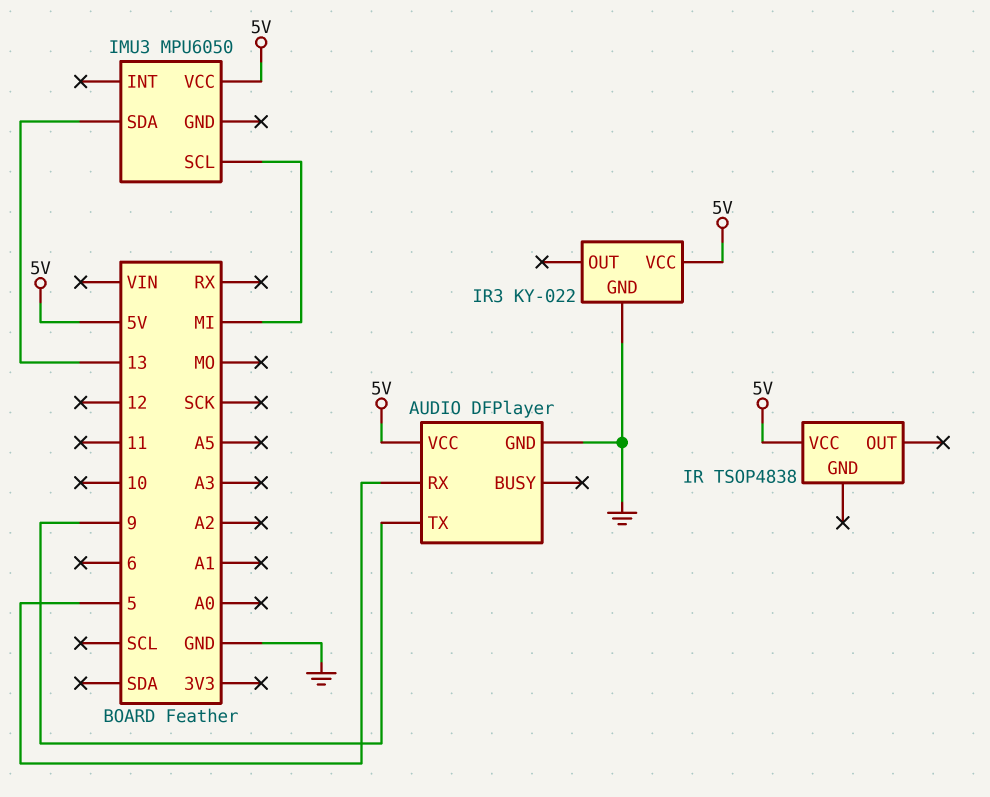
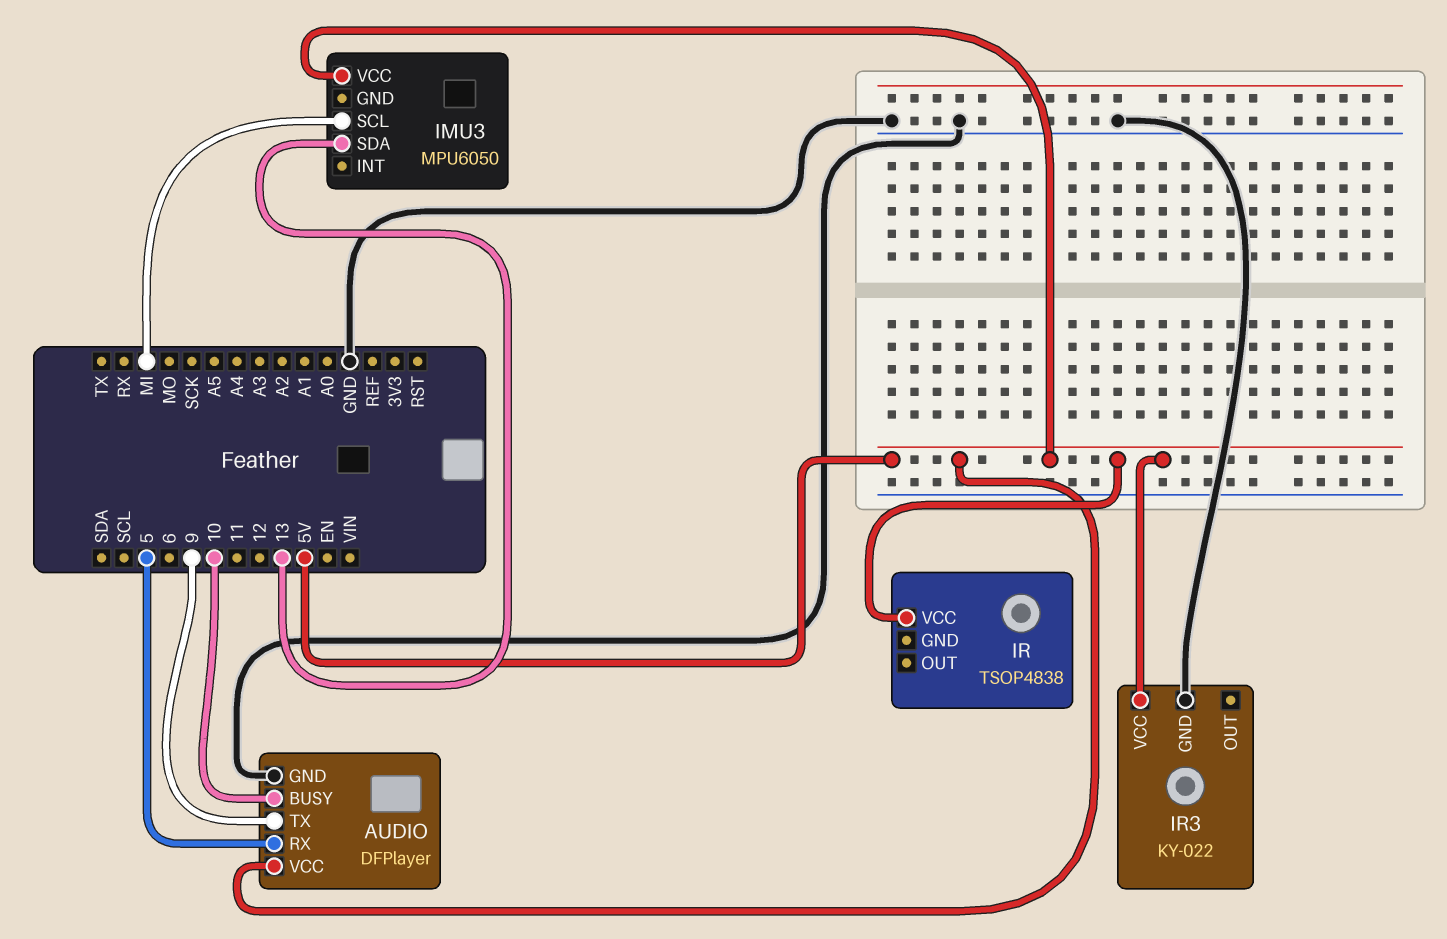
AUDIO pin BUSY: none -> 10

